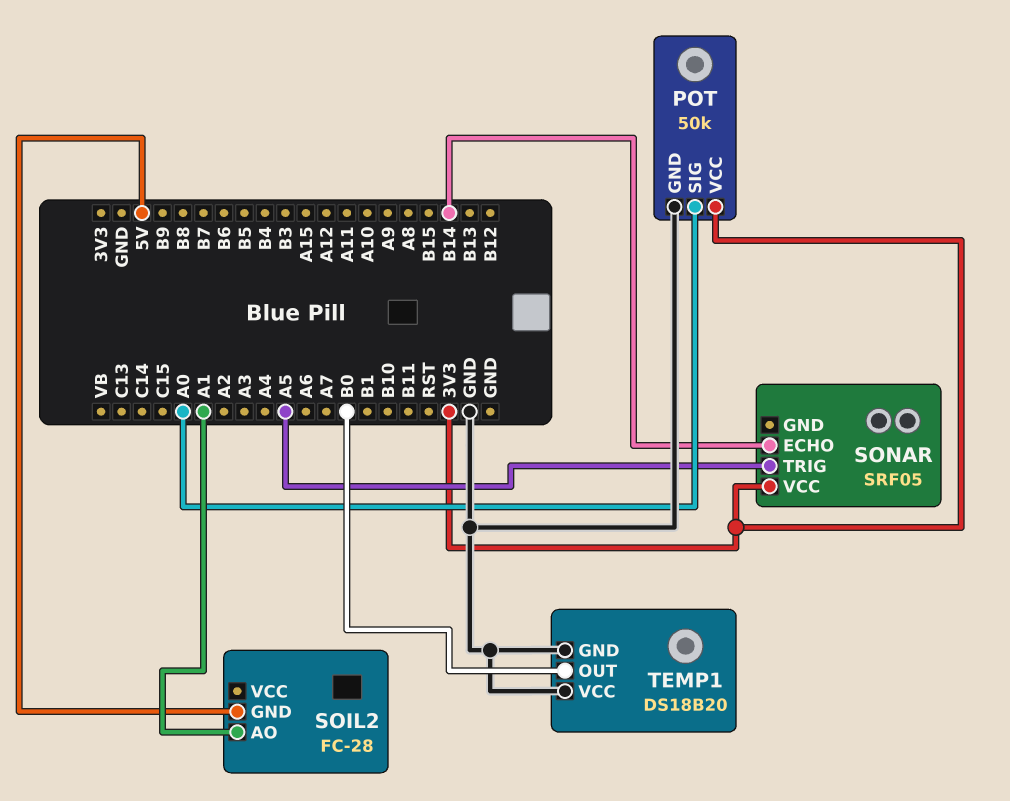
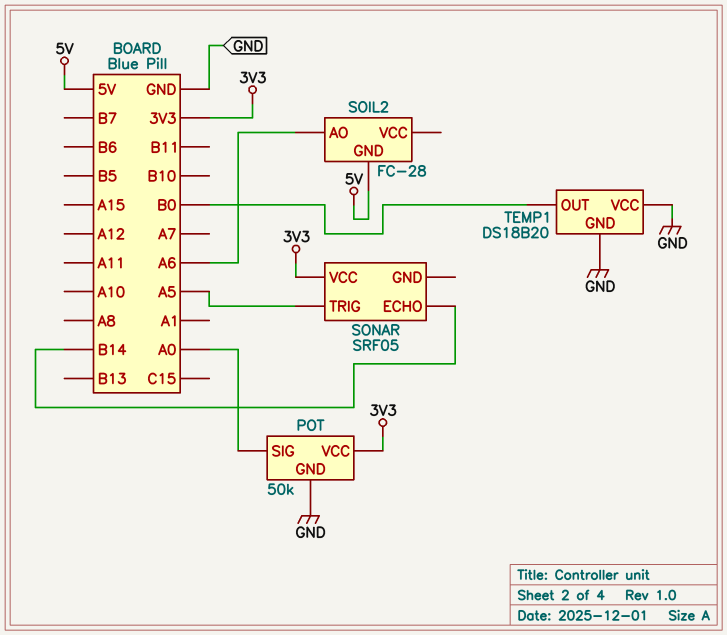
SOIL2 pin AO: A1 -> A6

